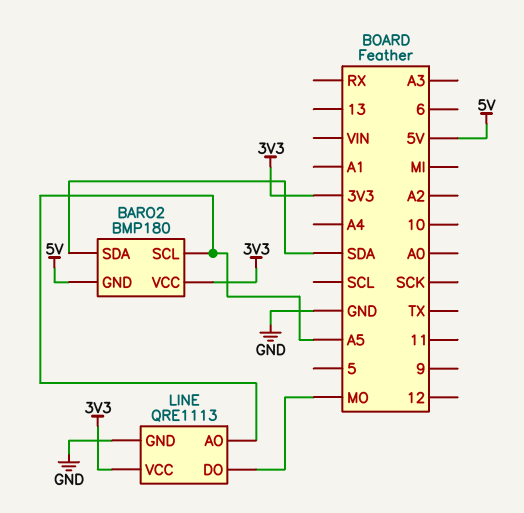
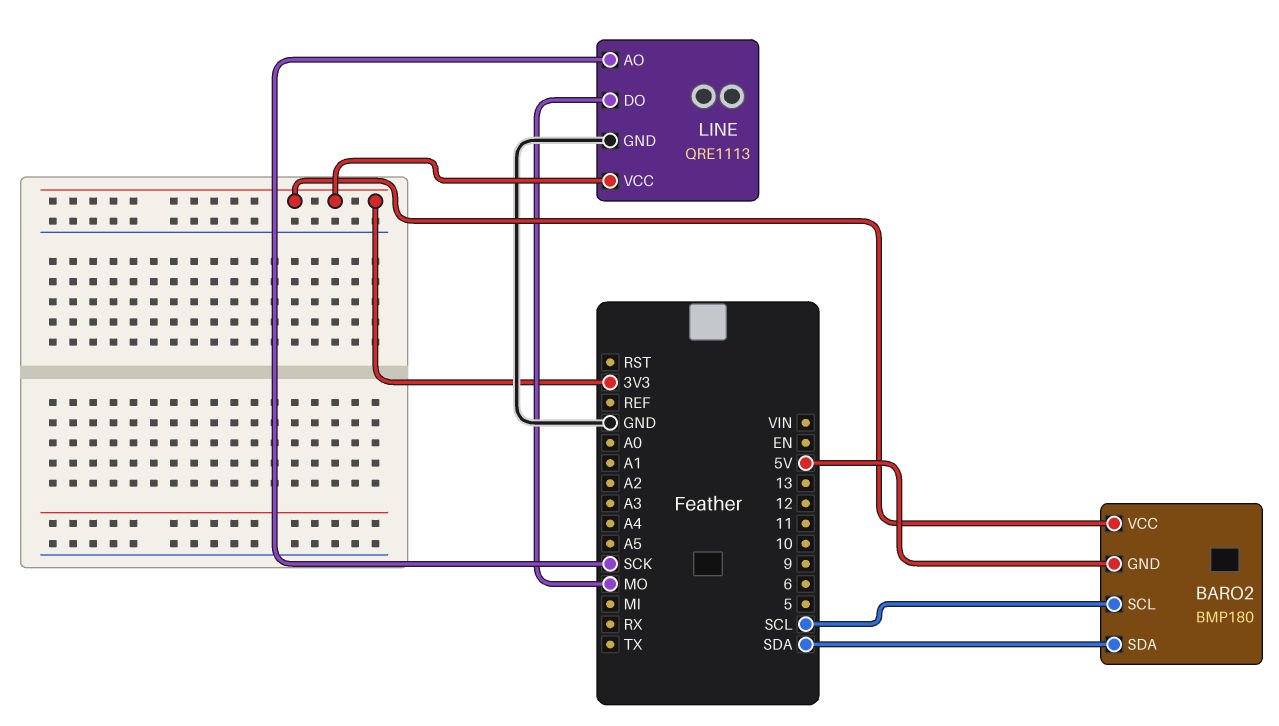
BARO2 pin SCL: A5 -> SCL
LINE pin AO: A5 -> SCK

